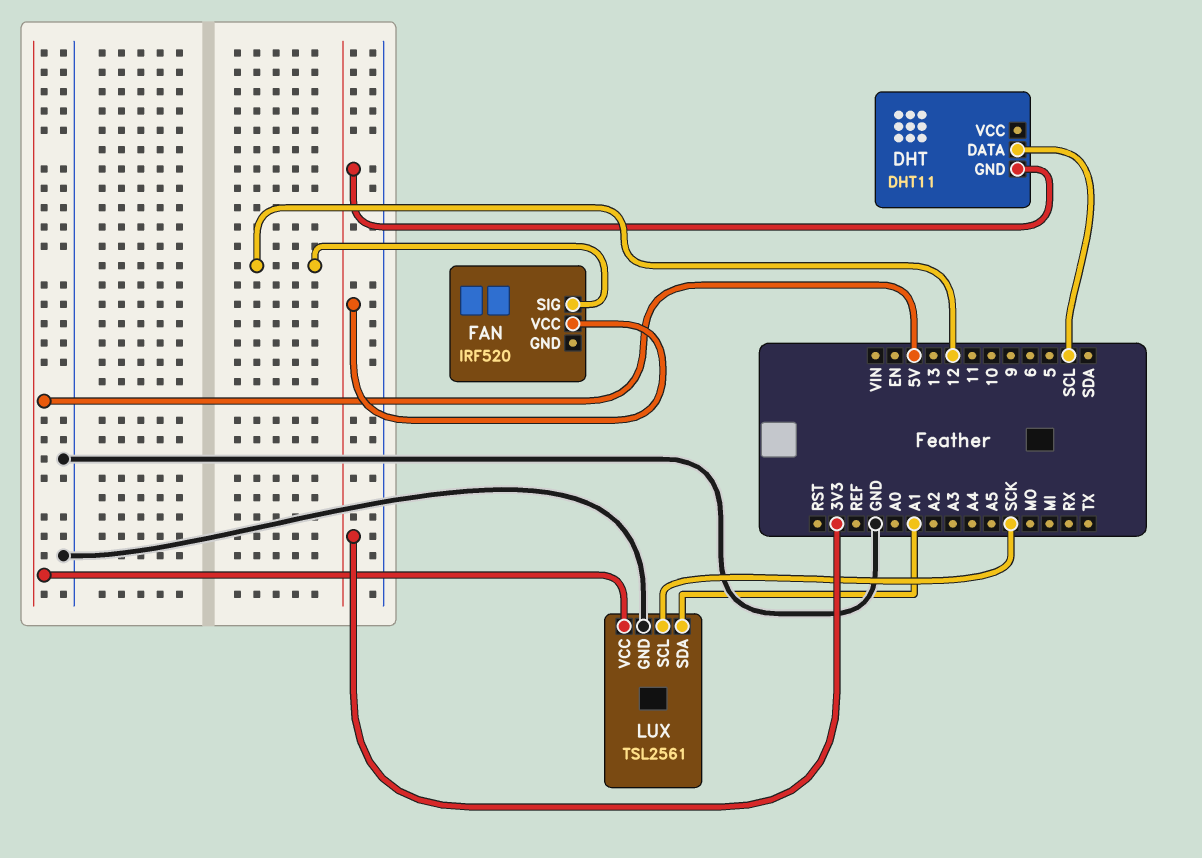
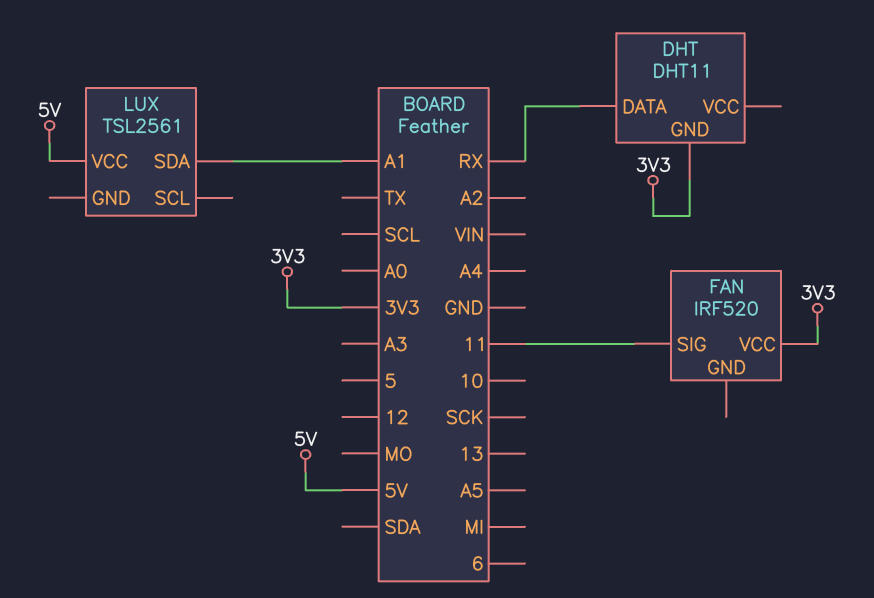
DHT pin DATA: SCL -> RX
FAN pin SIG: 12 -> 11
LUX pin GND: GND -> none
LUX pin SCL: SCK -> none

